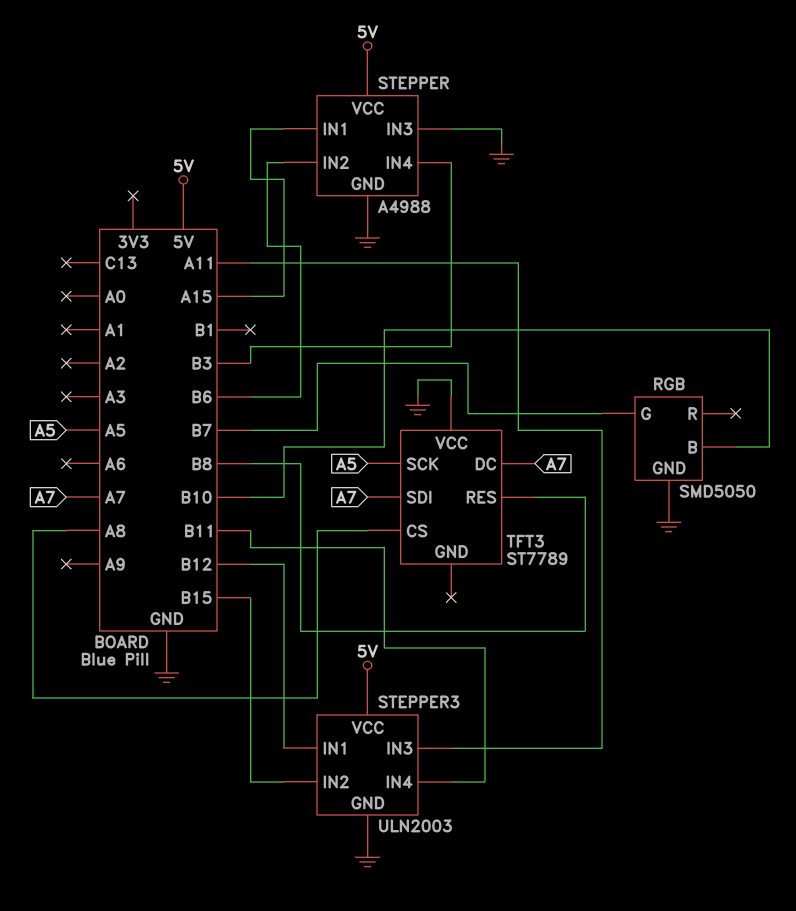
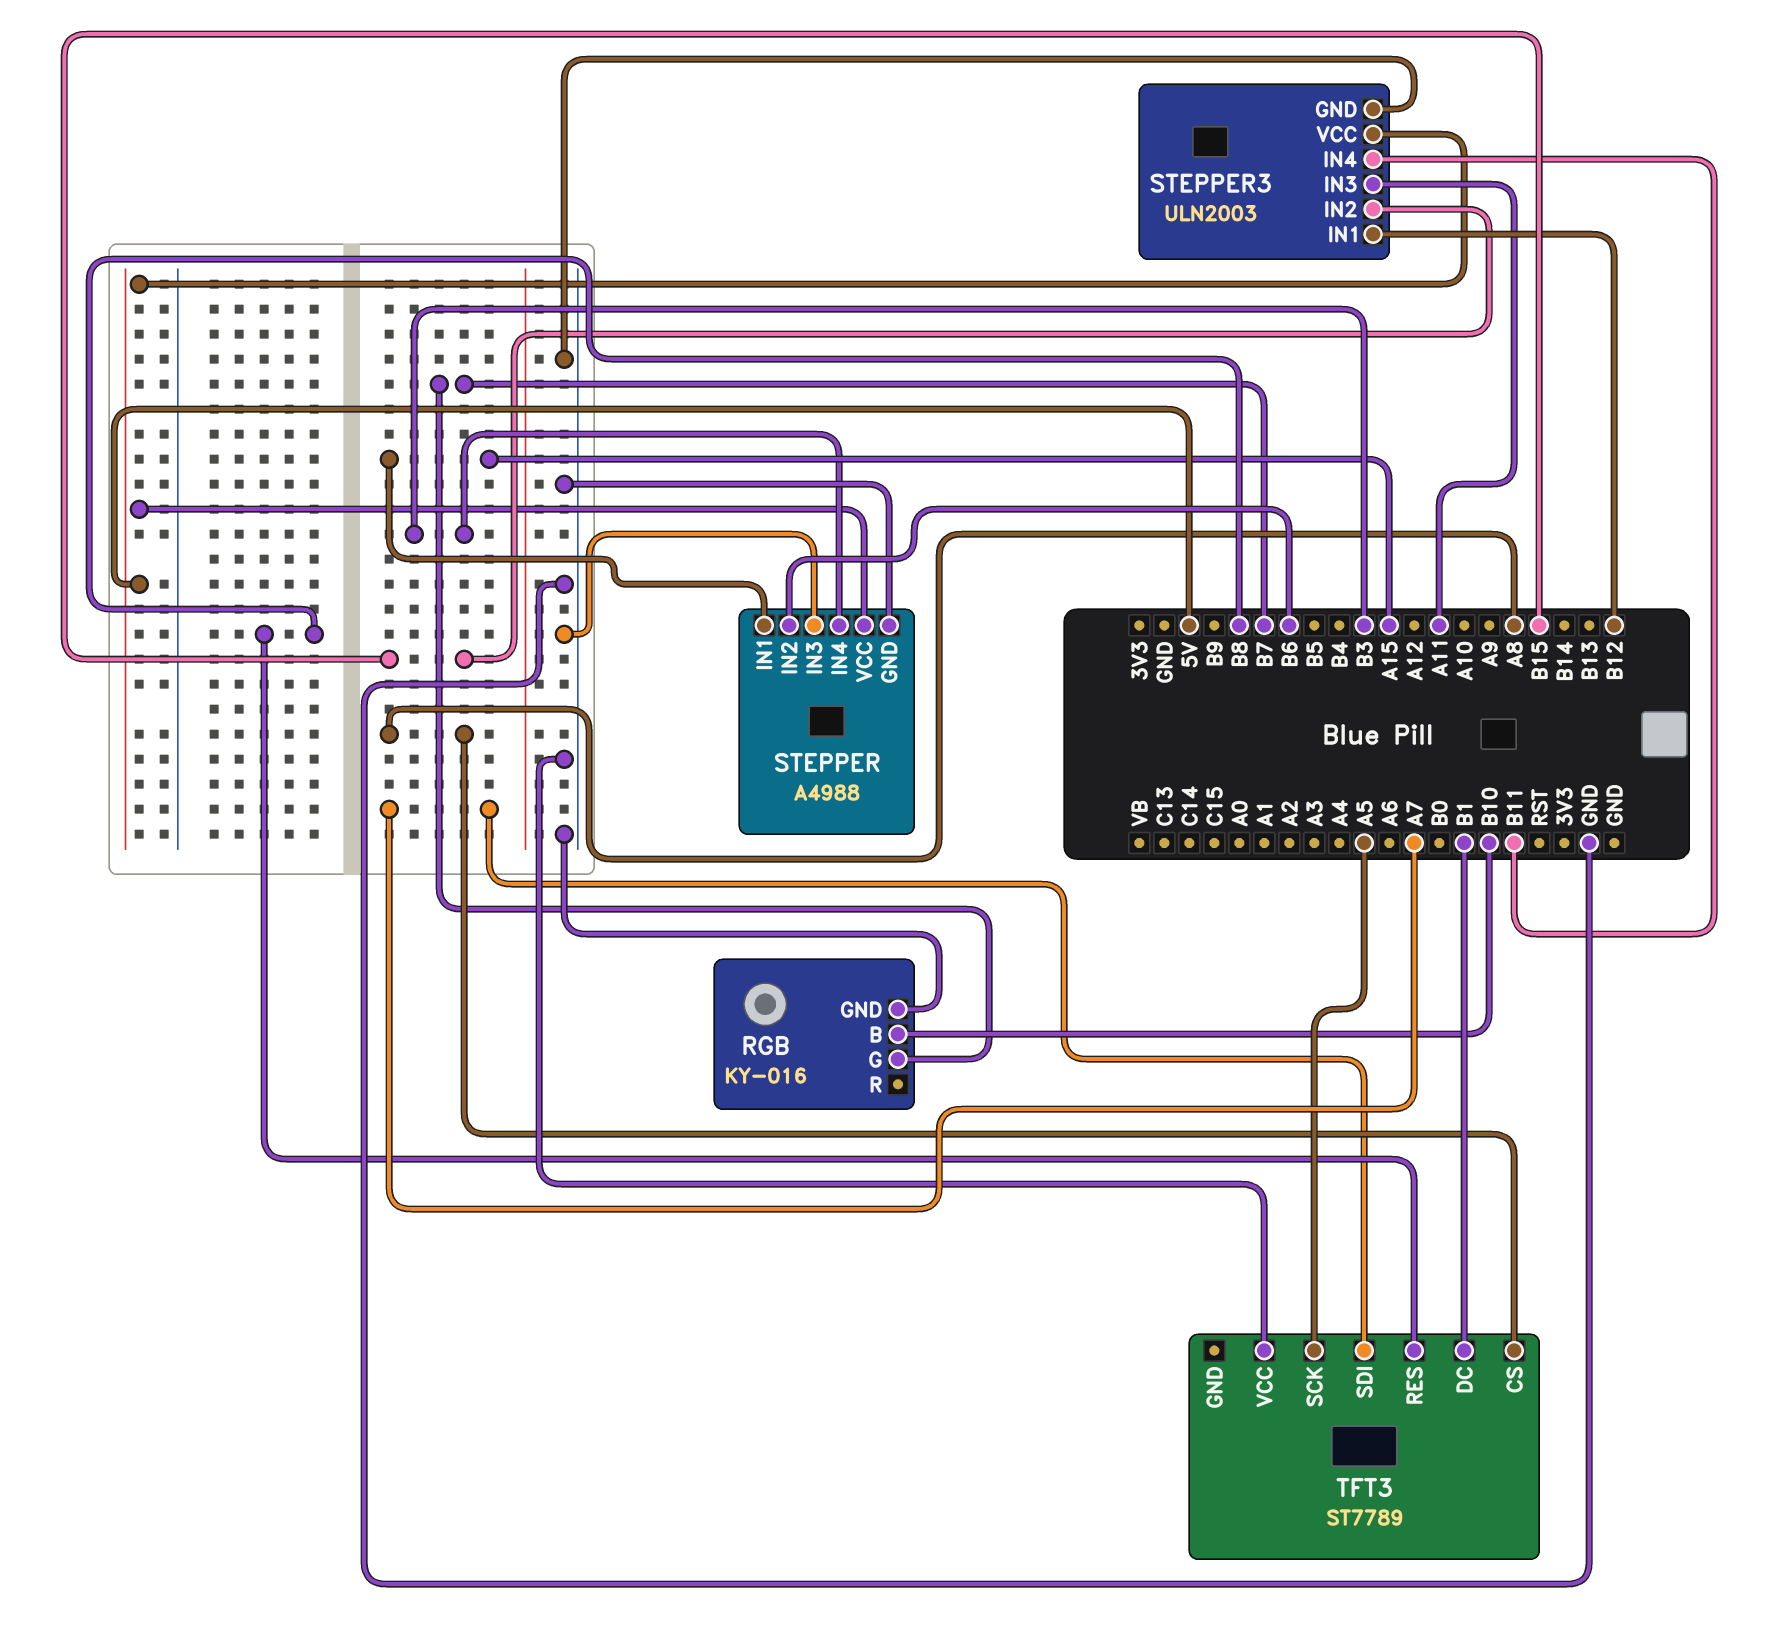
RGB: SMD5050 -> KY-016
TFT3 pin DC: A7 -> B1

